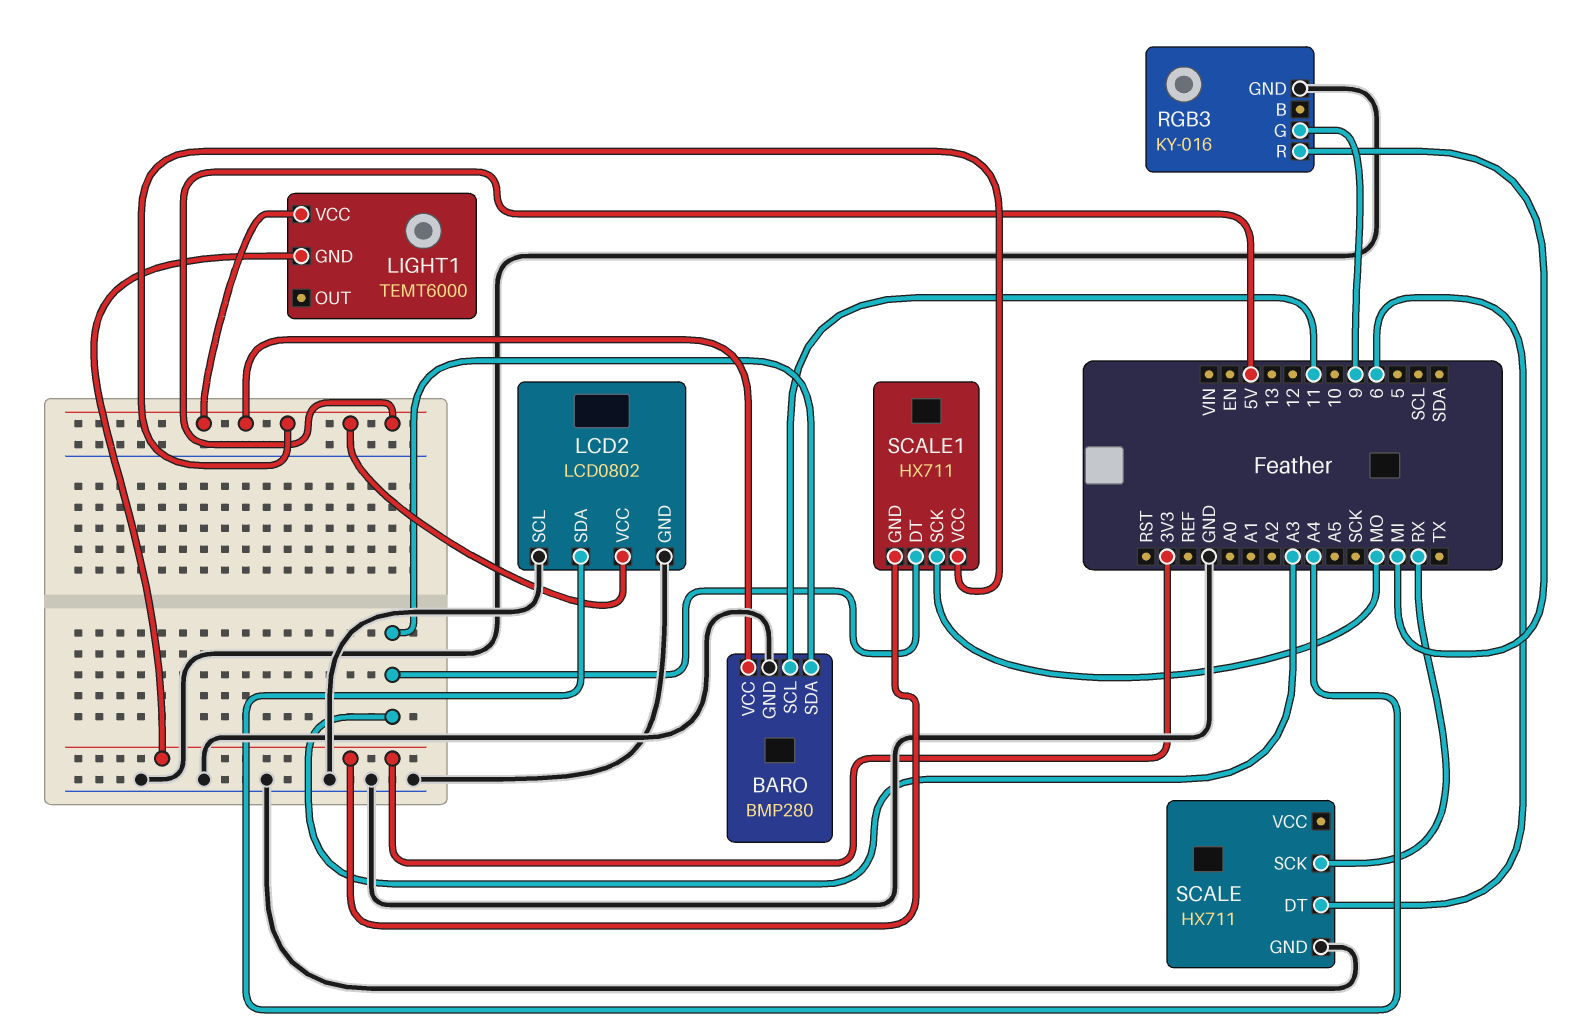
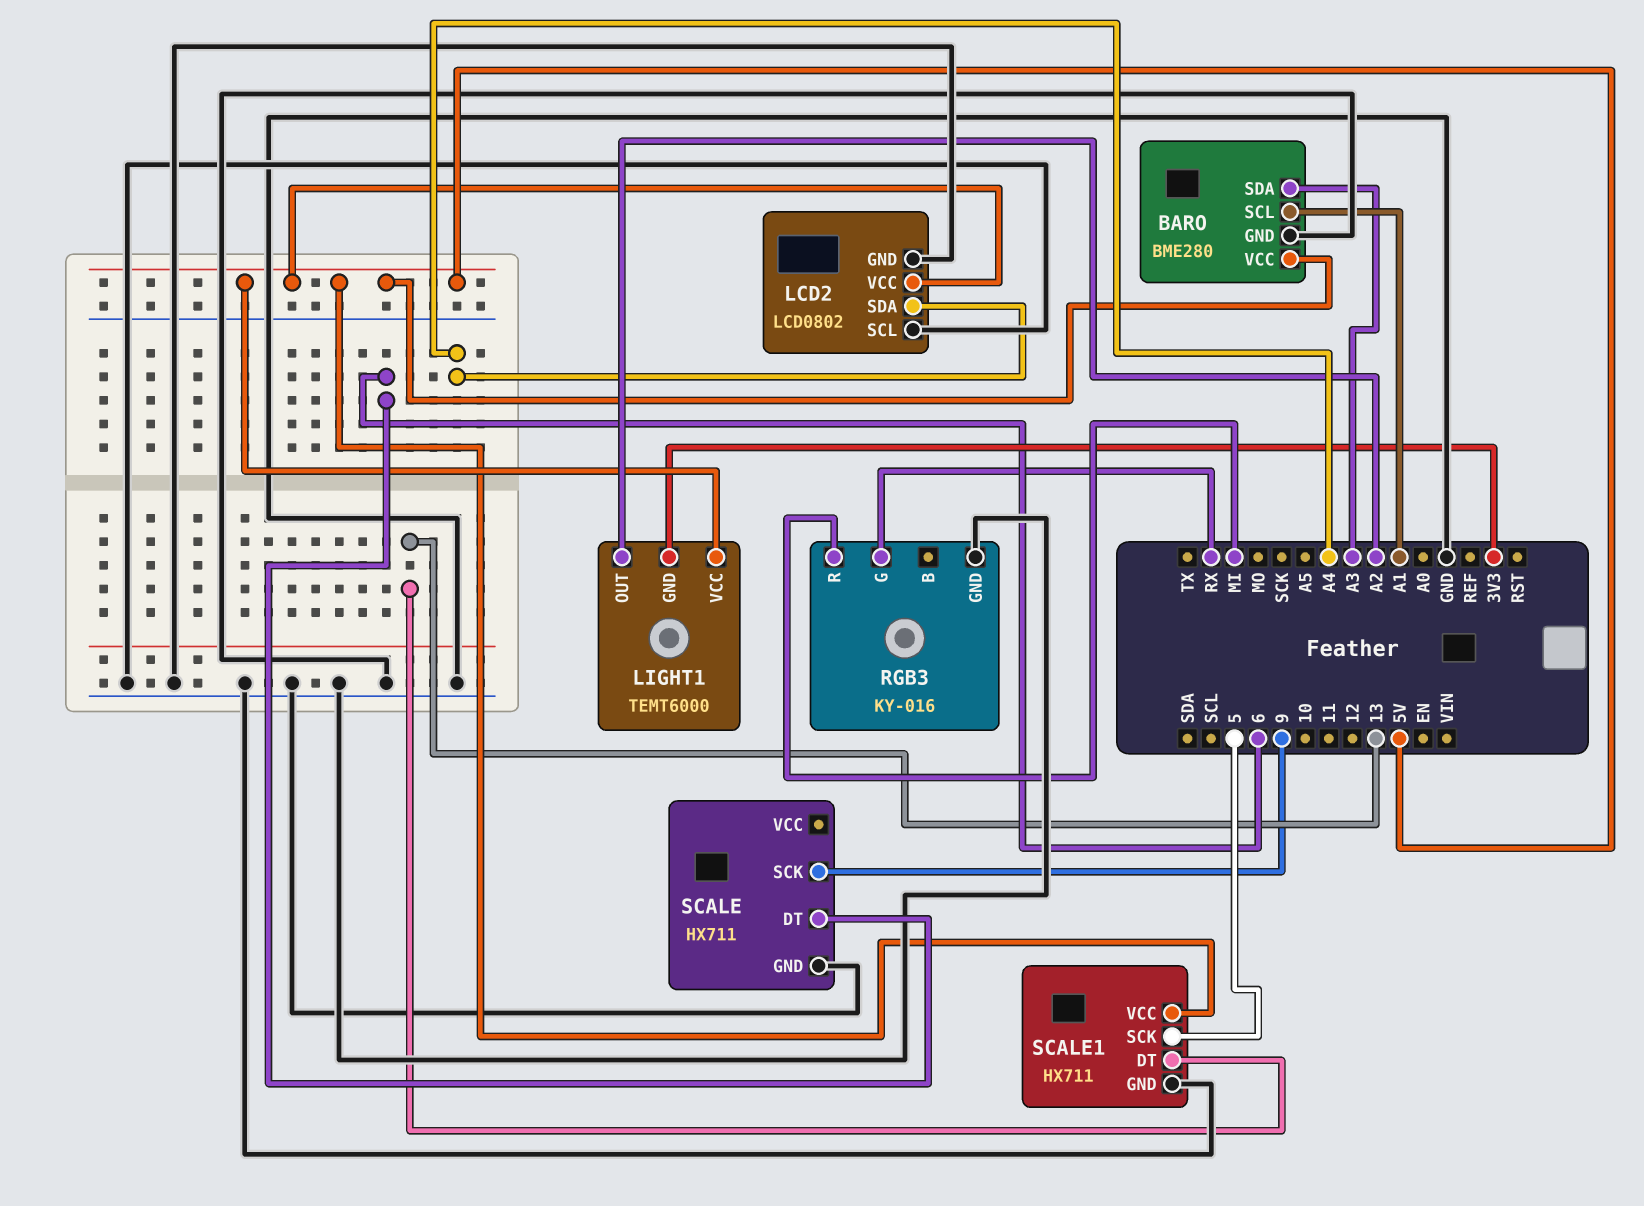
BARO: BMP280 -> BME280
BARO pin SCL: 11 -> A1
LIGHT1 pin OUT: none -> A2
RGB3 pin G: 9 -> RX
SCALE pin SCK: RX -> 9
SCALE1 pin DT: A3 -> 13
SCALE1 pin GND: 3V3 -> GND
SCALE1 pin SCK: MO -> 5

